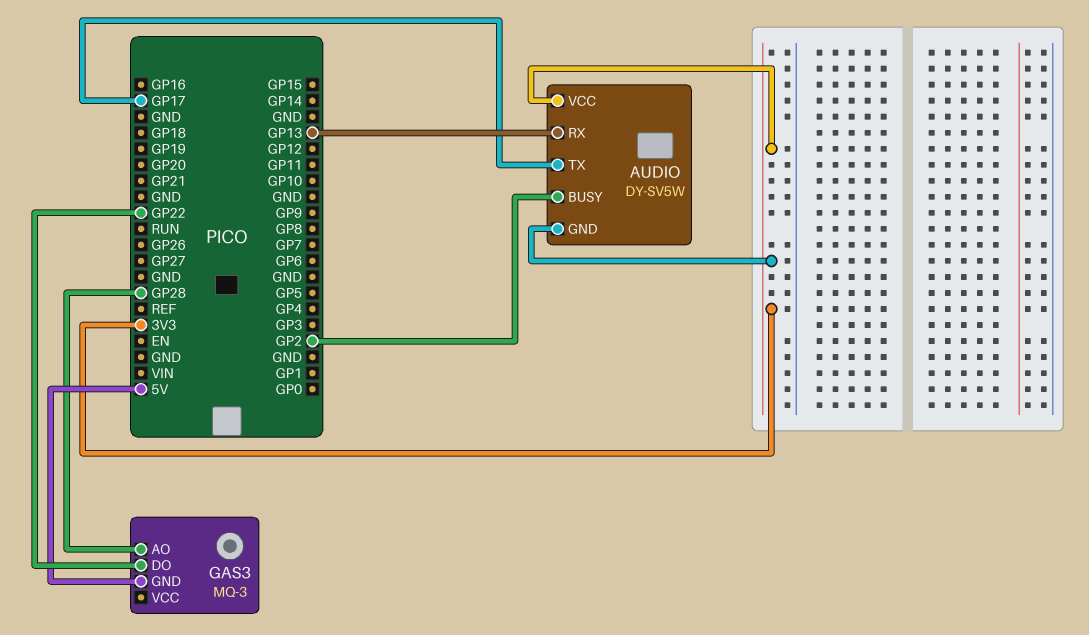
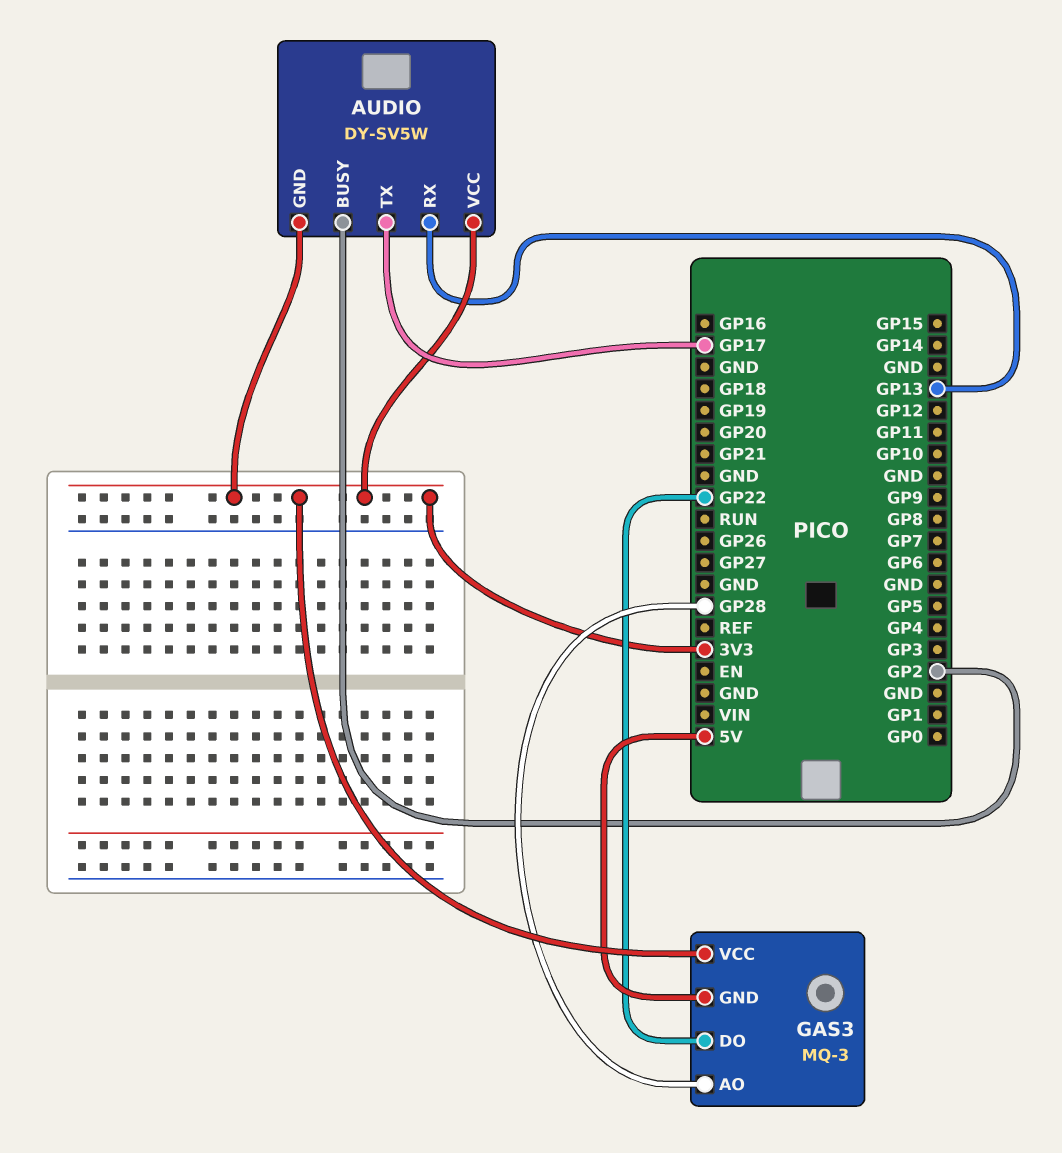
GAS3 pin VCC: none -> 3V3

